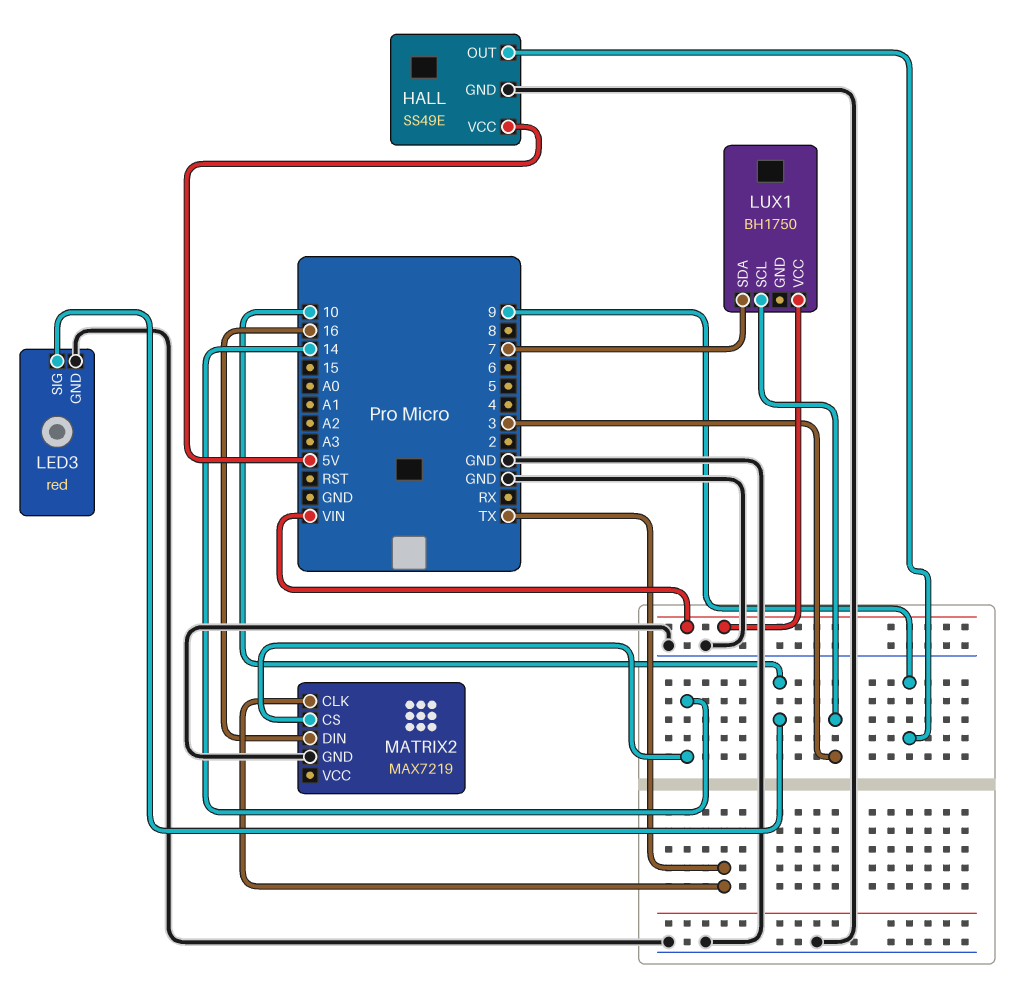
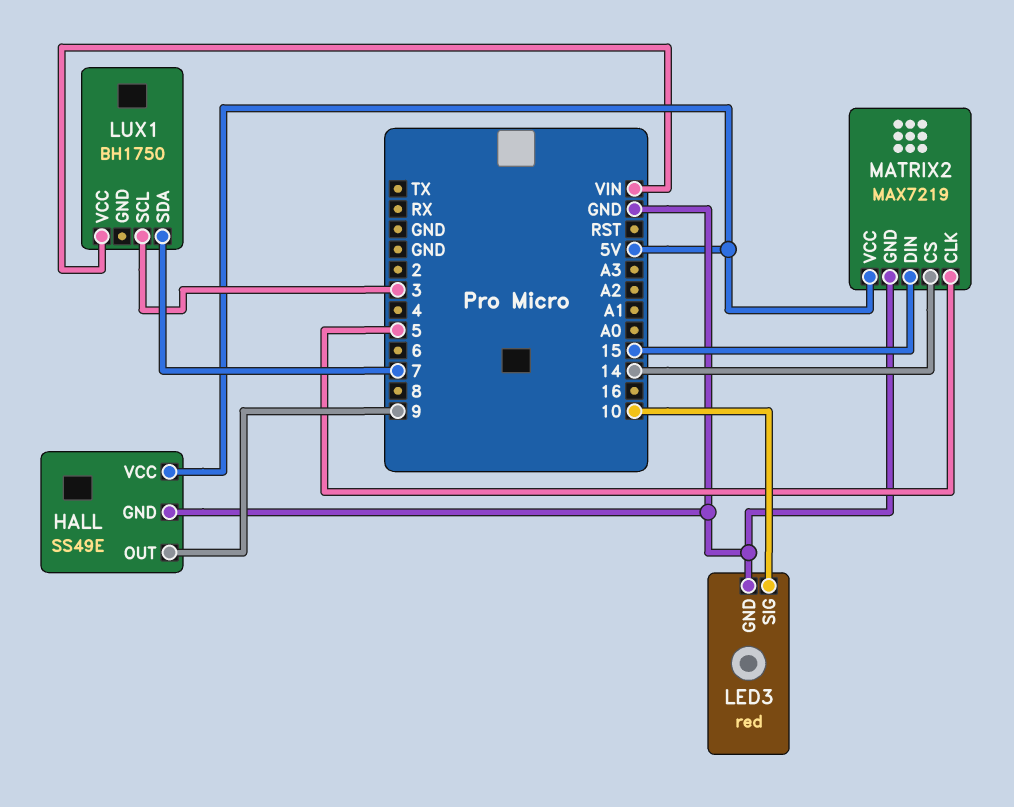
MATRIX2 pin CLK: TX -> 5
MATRIX2 pin DIN: 16 -> 15
MATRIX2 pin VCC: none -> 5V

